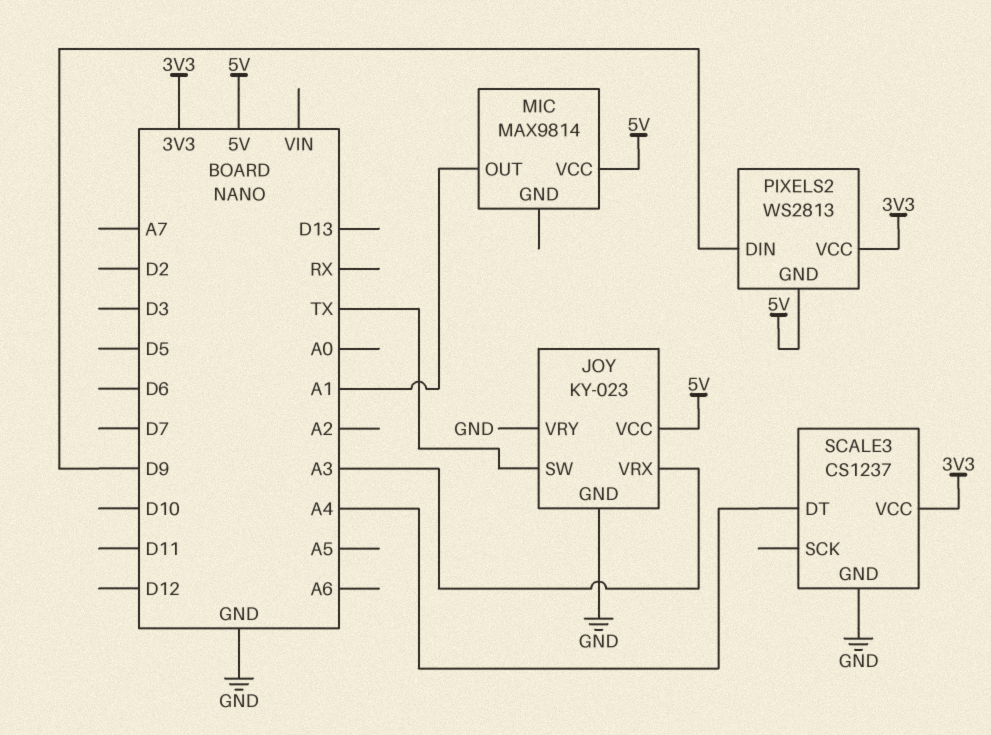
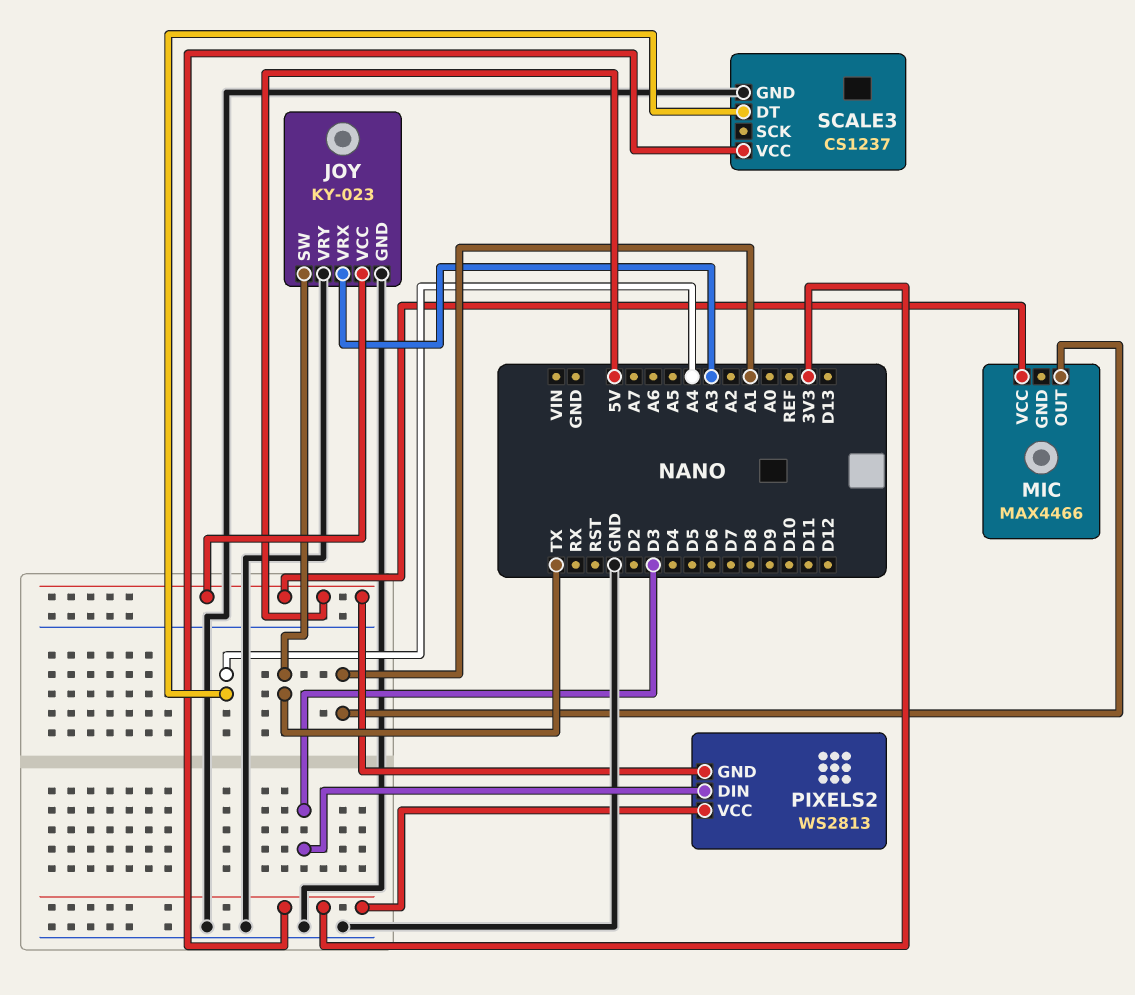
MIC: MAX9814 -> MAX4466
PIXELS2 pin DIN: D9 -> D3

